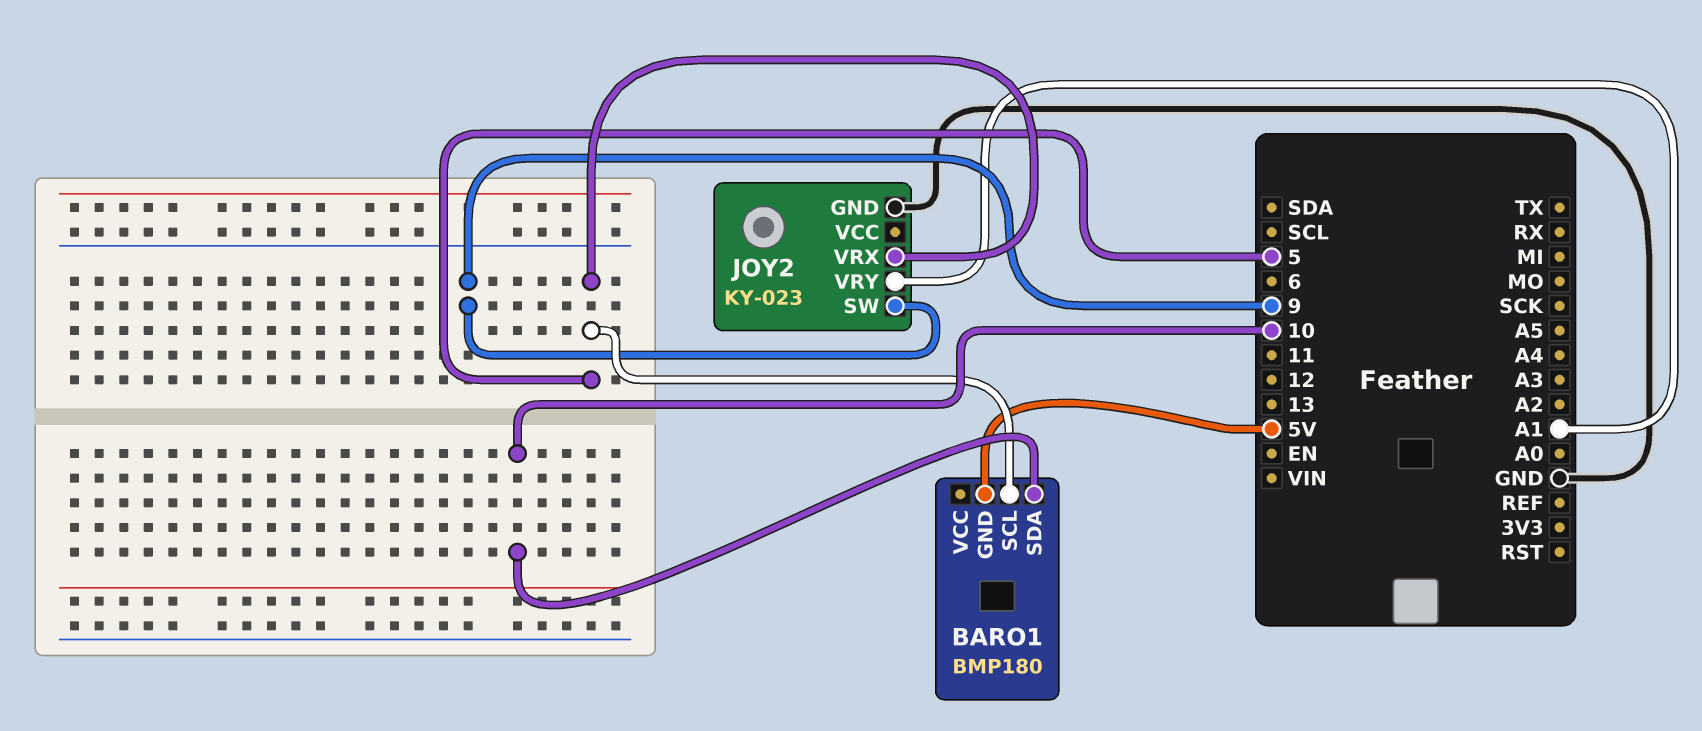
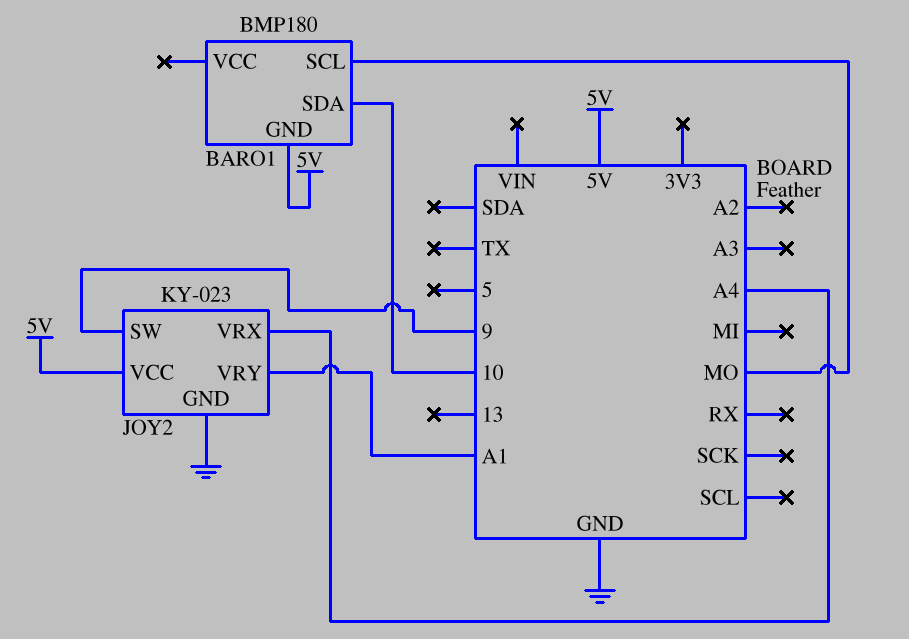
BARO1 pin SCL: 5 -> MO
JOY2 pin VCC: none -> 5V
JOY2 pin VRX: 5 -> A4

